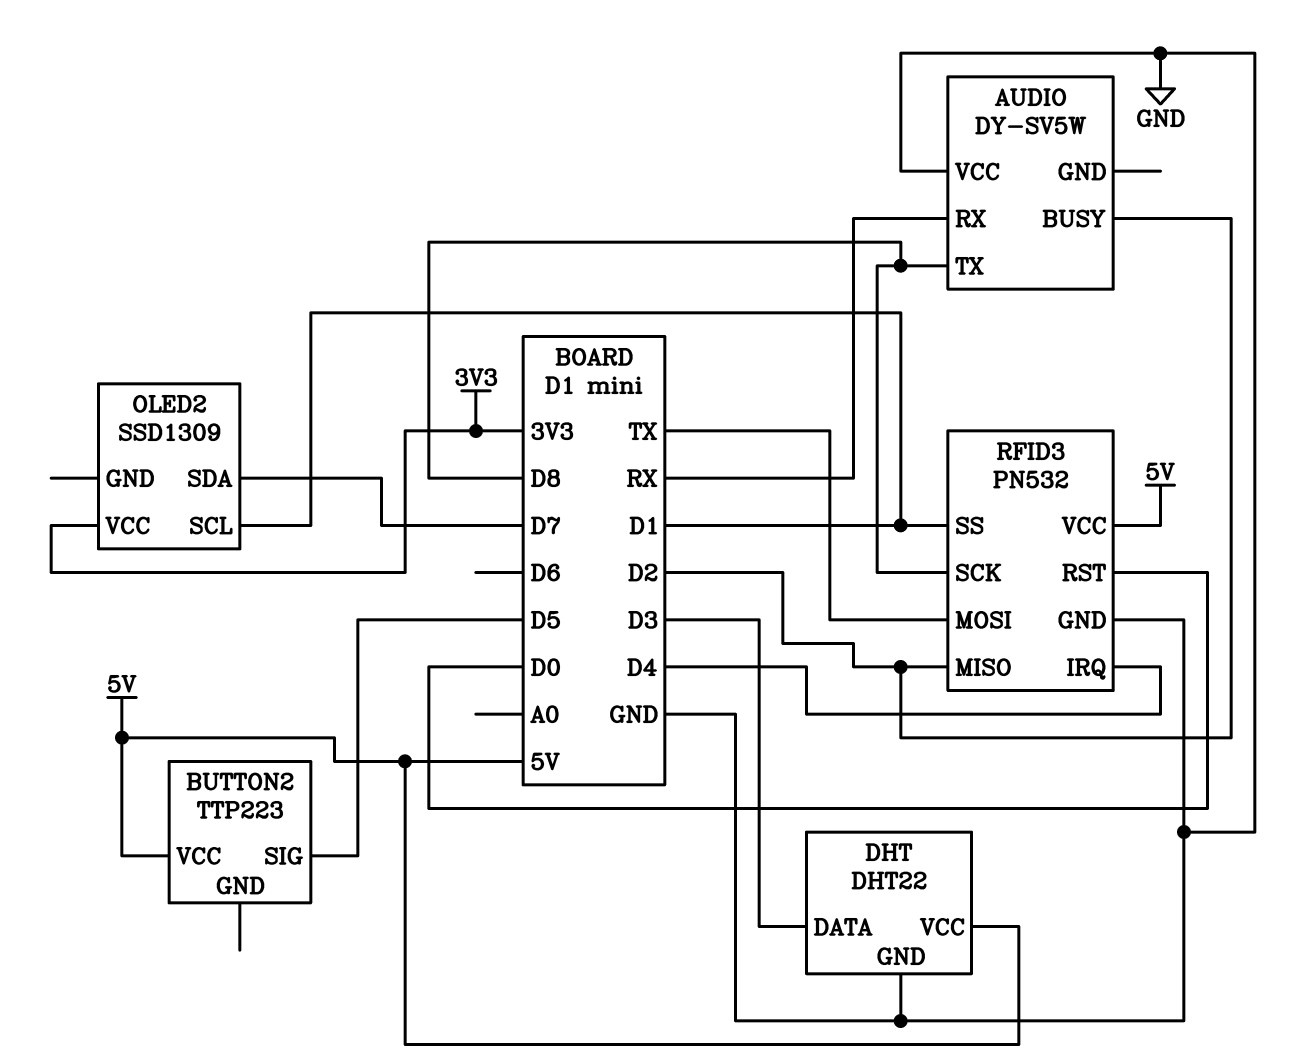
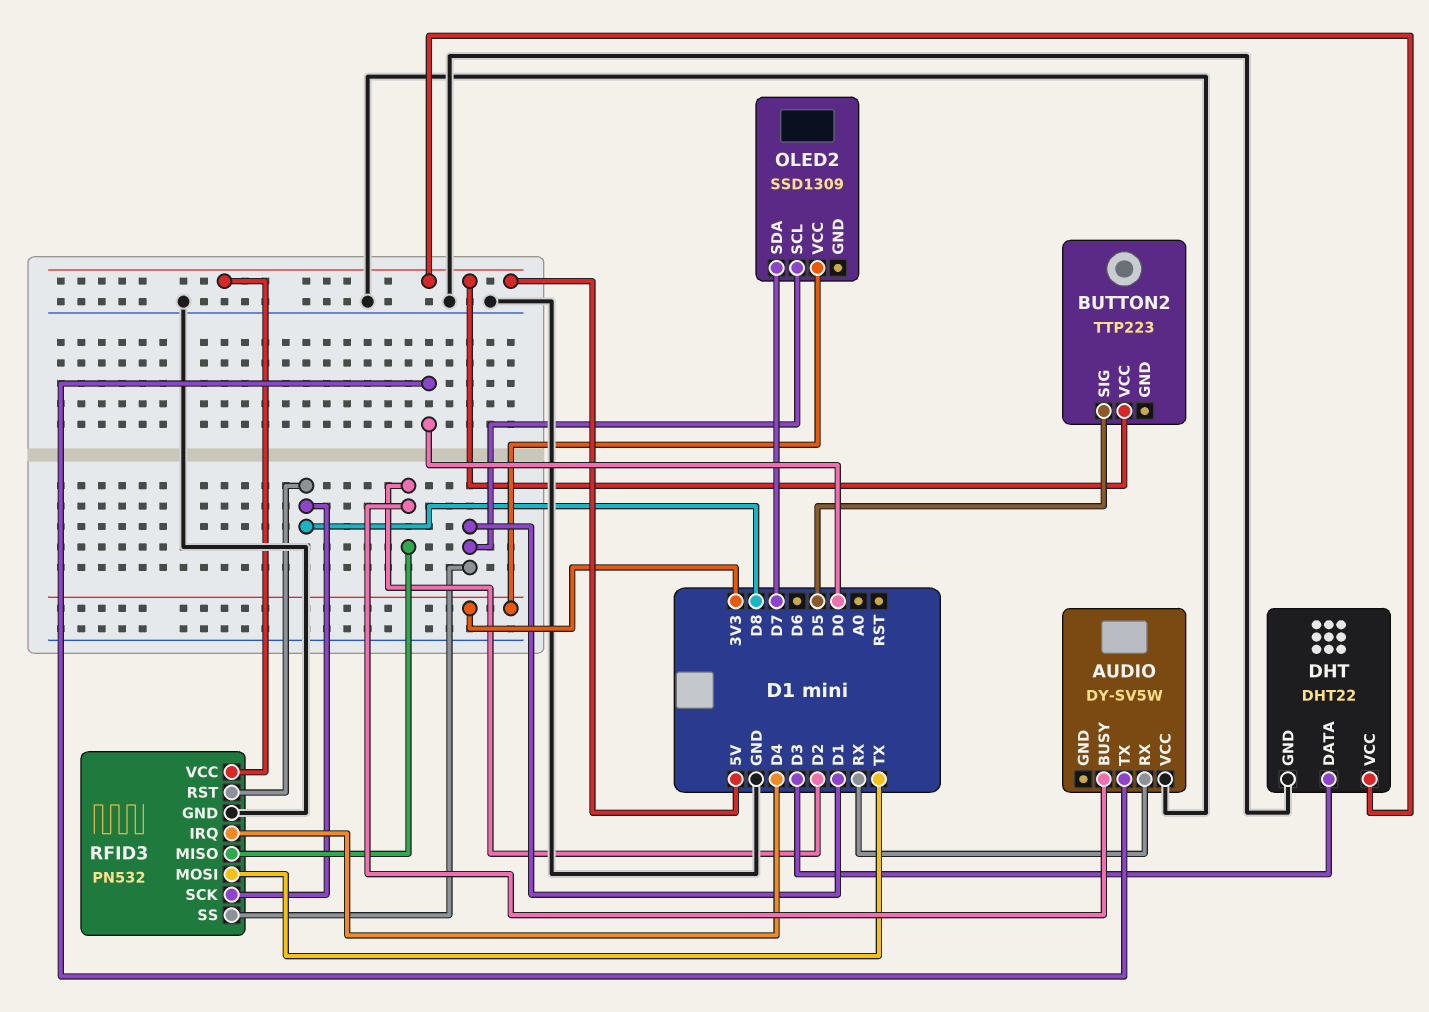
AUDIO pin TX: D8 -> D0
RFID3 pin RST: D0 -> D8

